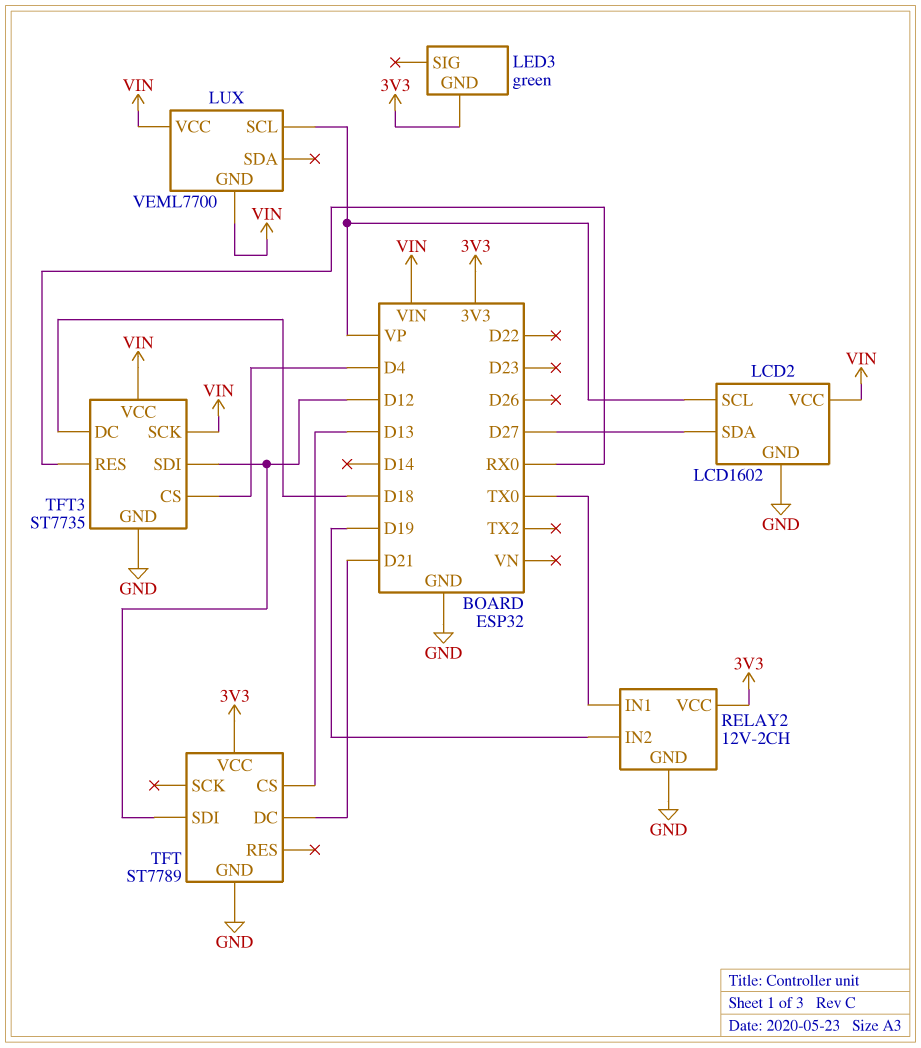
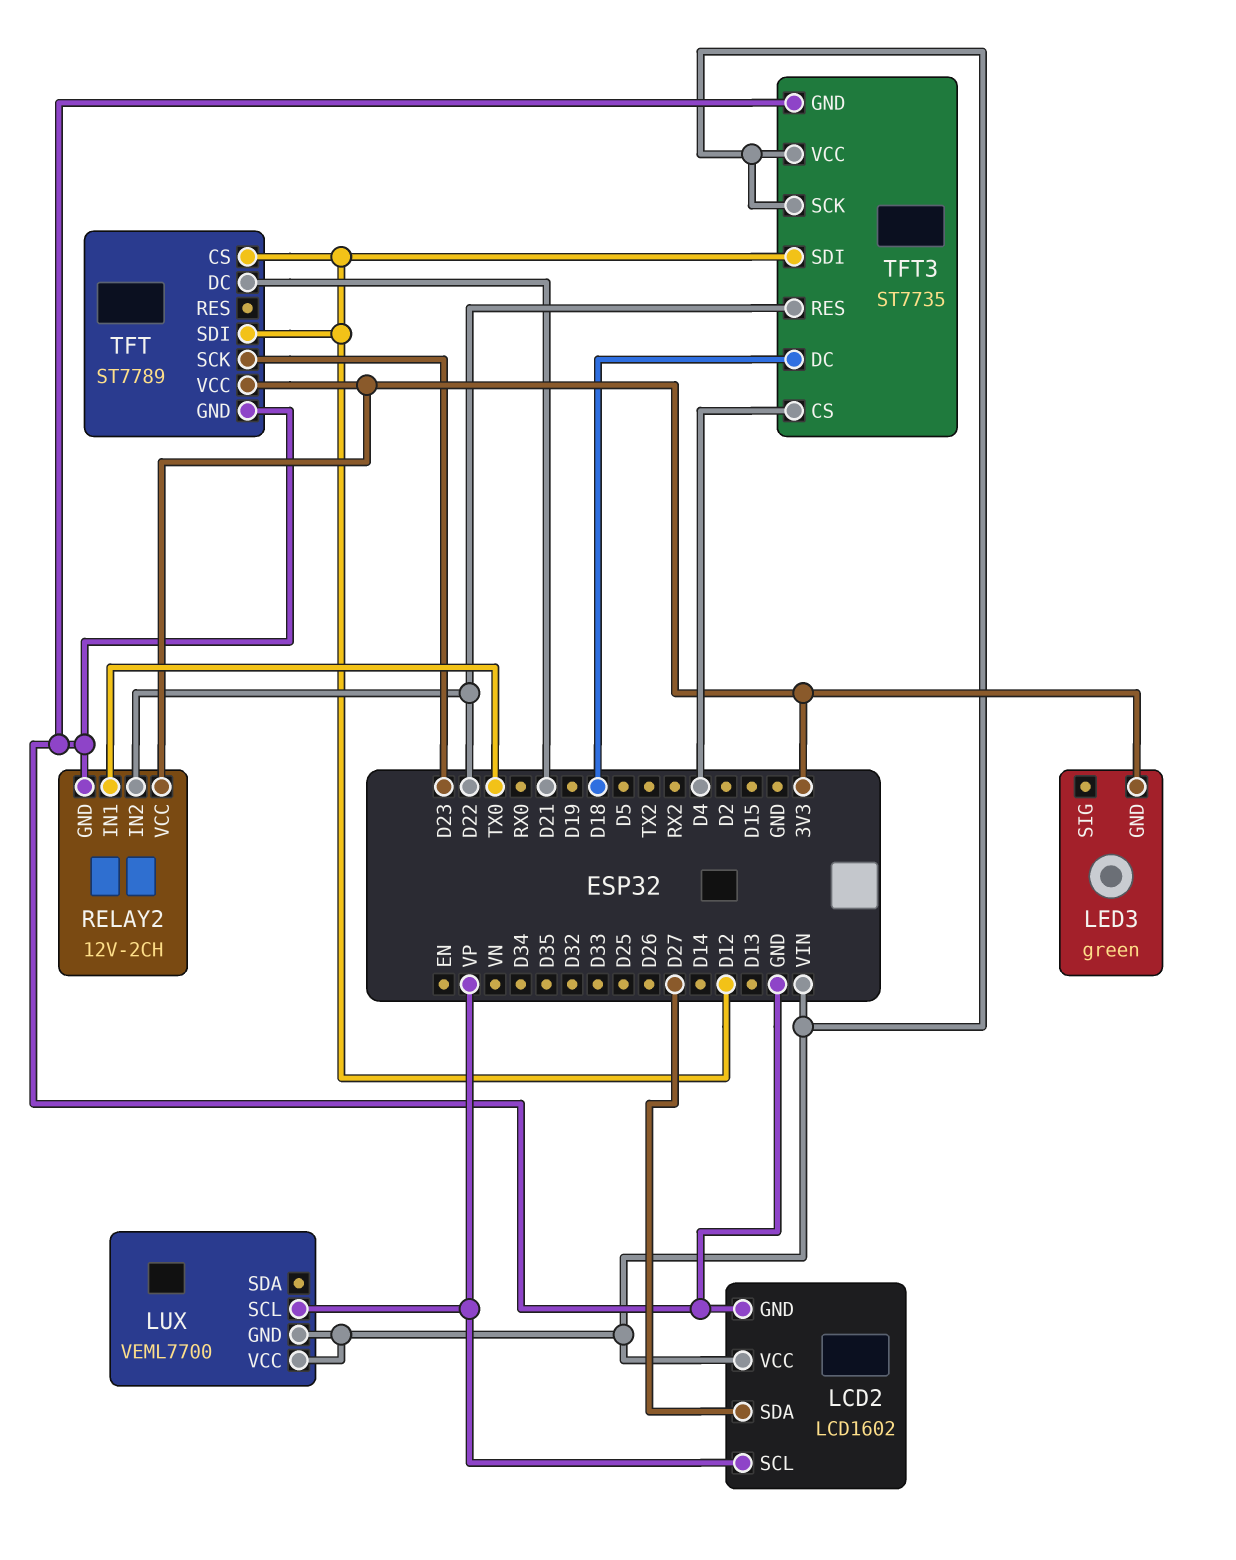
RELAY2 pin IN2: D19 -> D22
TFT pin CS: D13 -> D12
TFT pin SCK: none -> D23
TFT3 pin RES: RX0 -> D22

